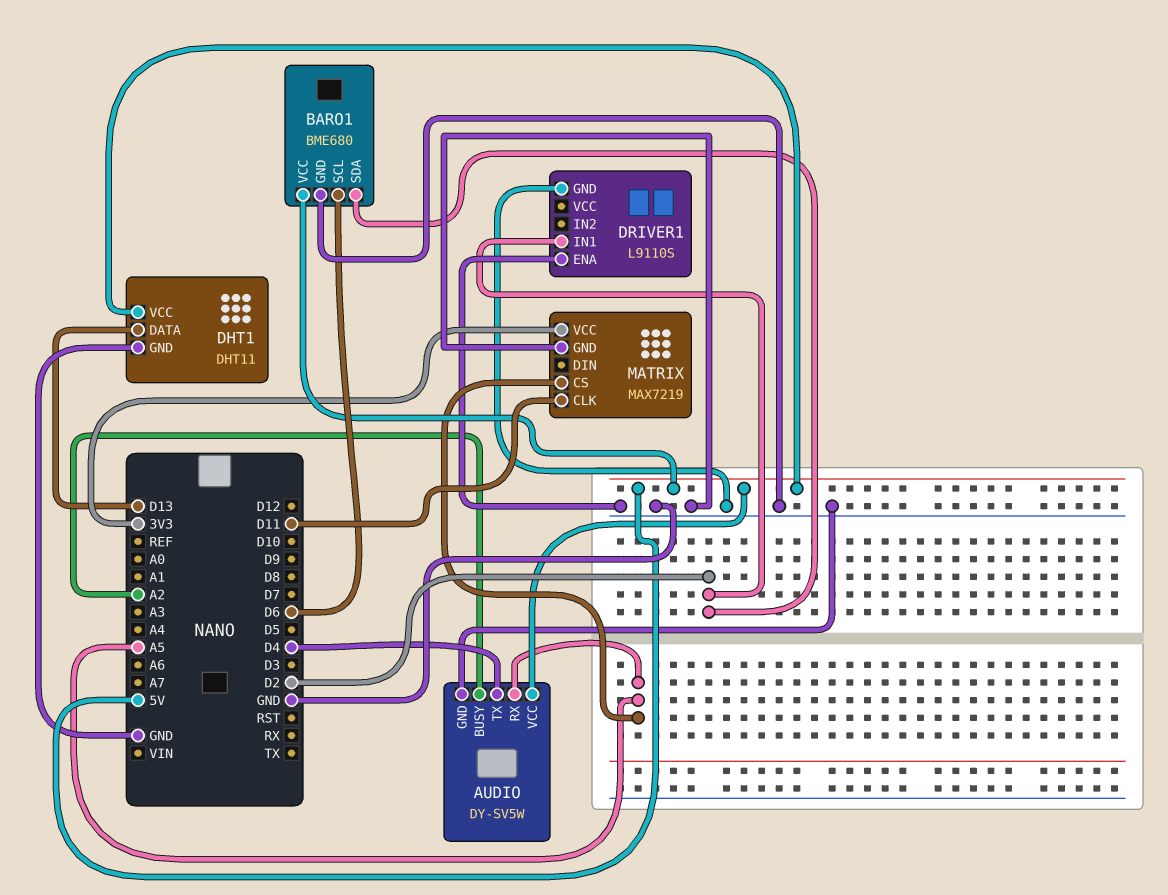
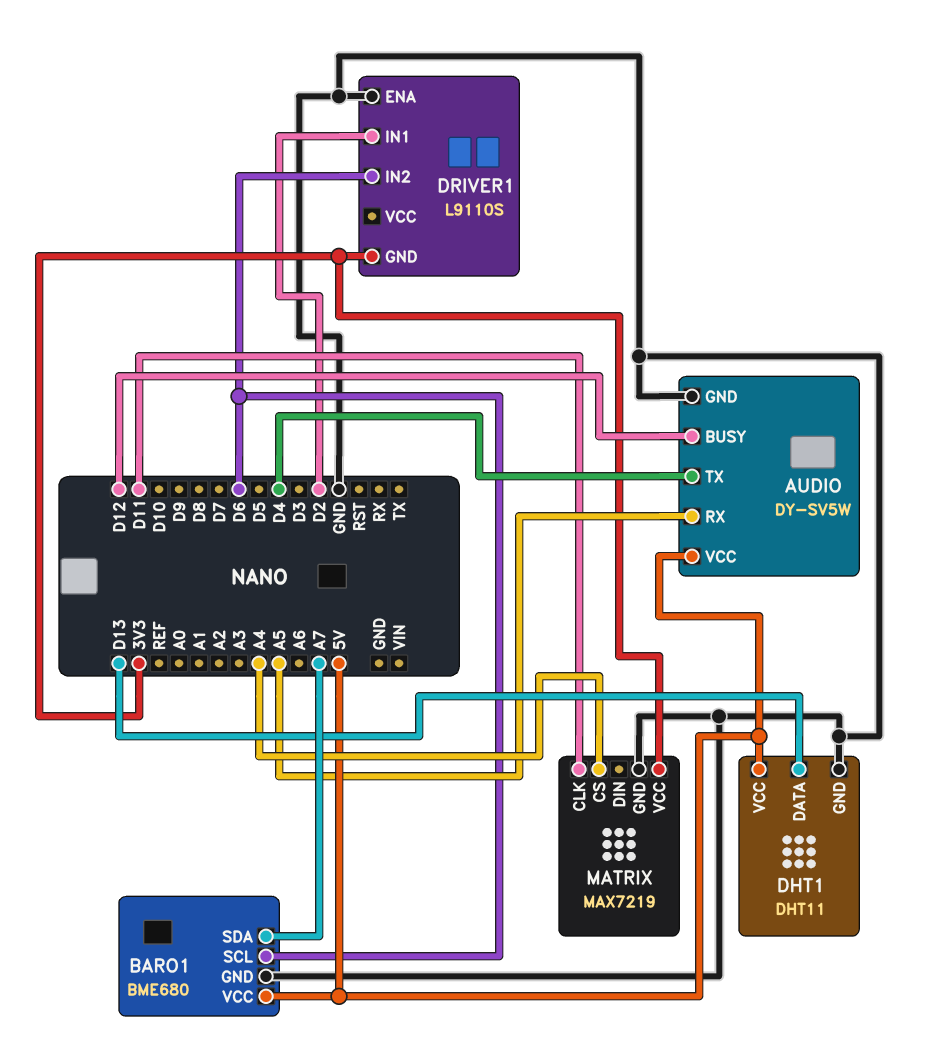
AUDIO pin BUSY: A2 -> D12
BARO1 pin SDA: D2 -> A7
DRIVER1 pin GND: GND -> 3V3
DRIVER1 pin IN2: none -> D6
MATRIX pin CS: A5 -> A4

